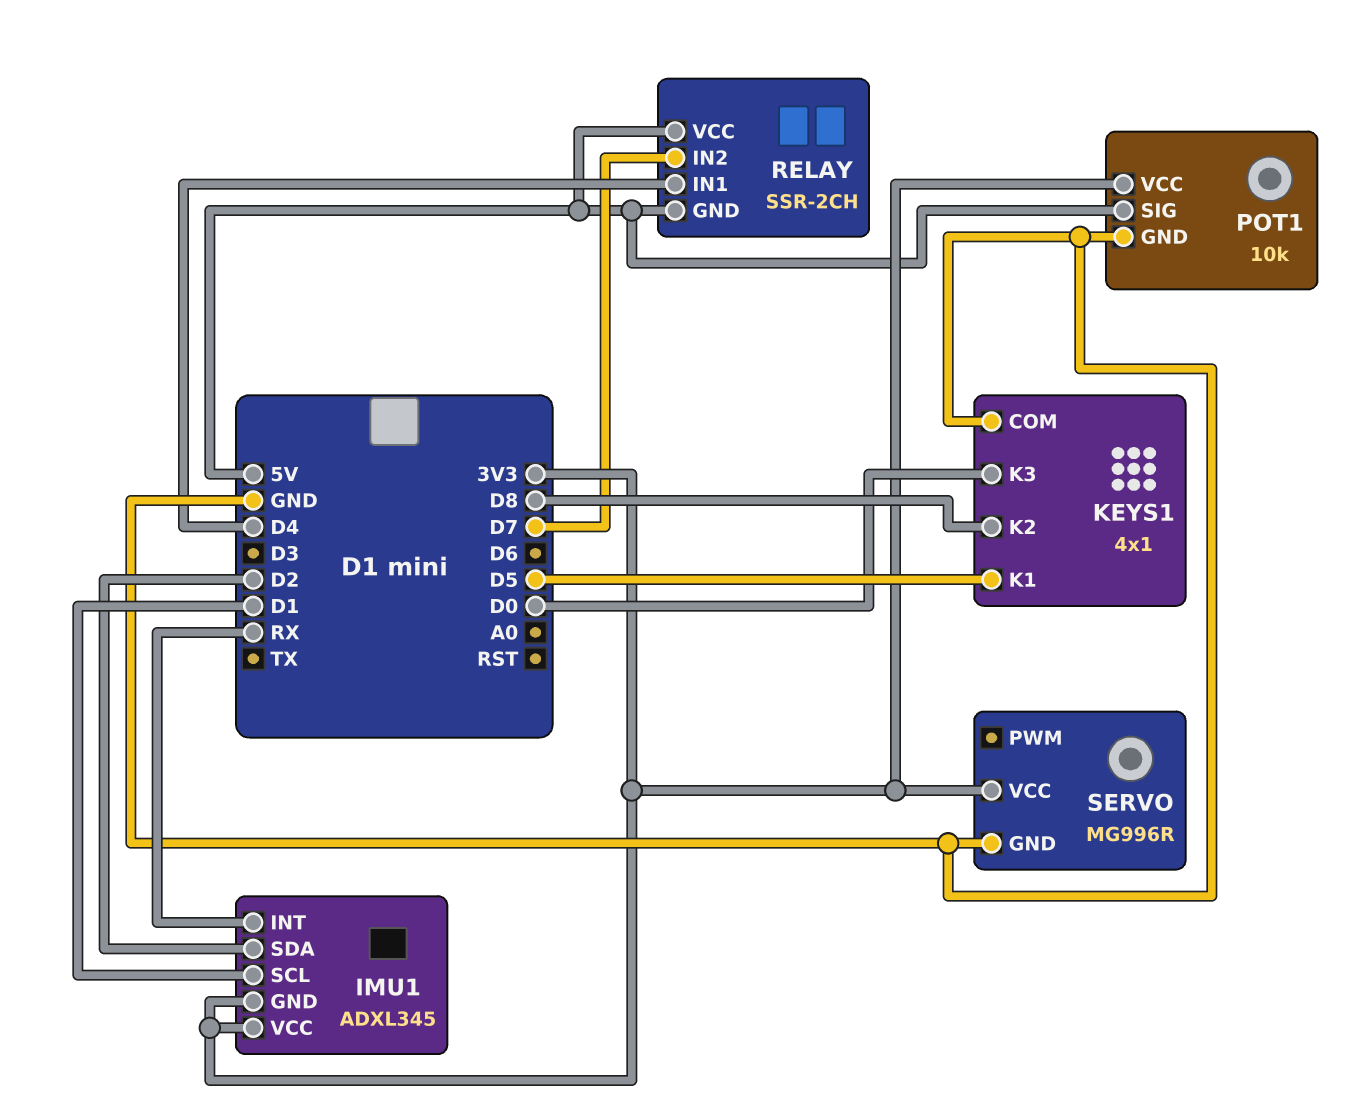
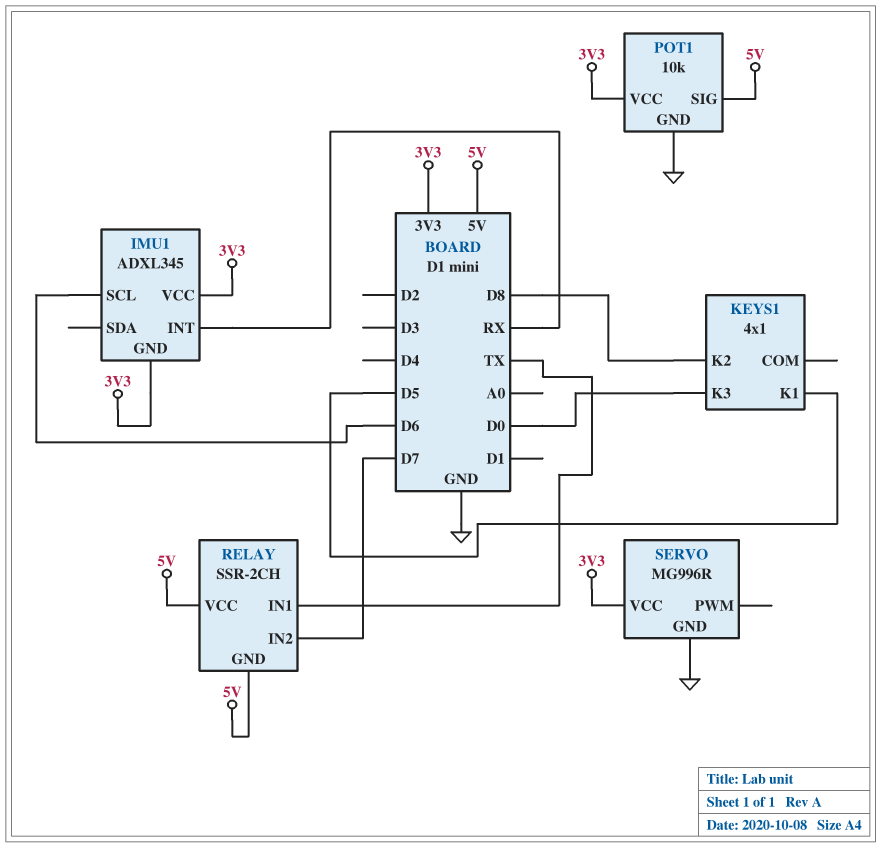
IMU1 pin SCL: D1 -> D6
IMU1 pin SDA: D2 -> none
KEYS1 pin COM: GND -> none
RELAY pin IN1: D4 -> TX

